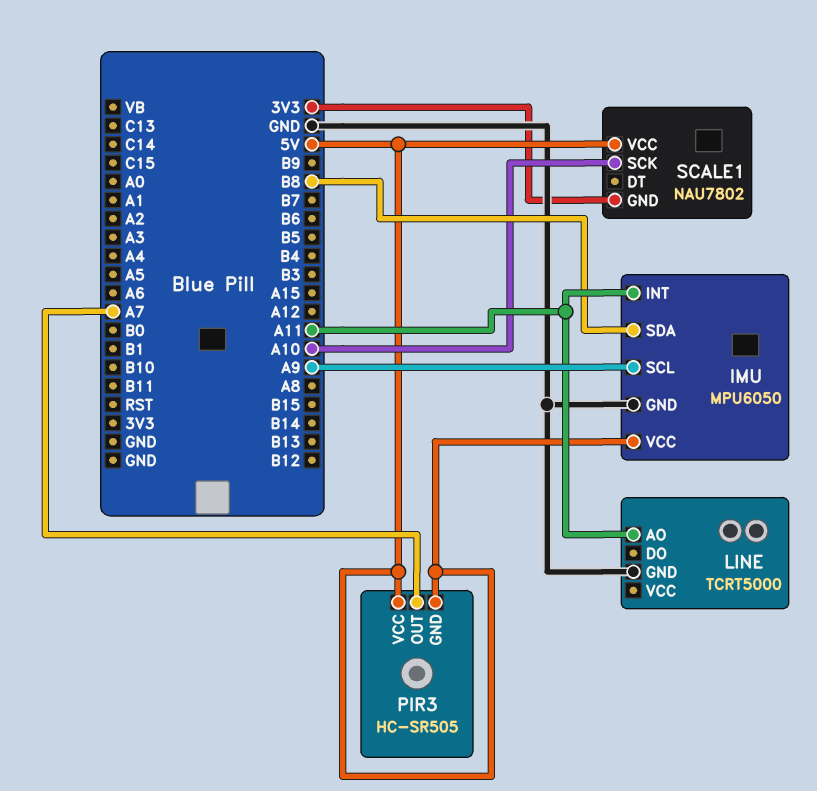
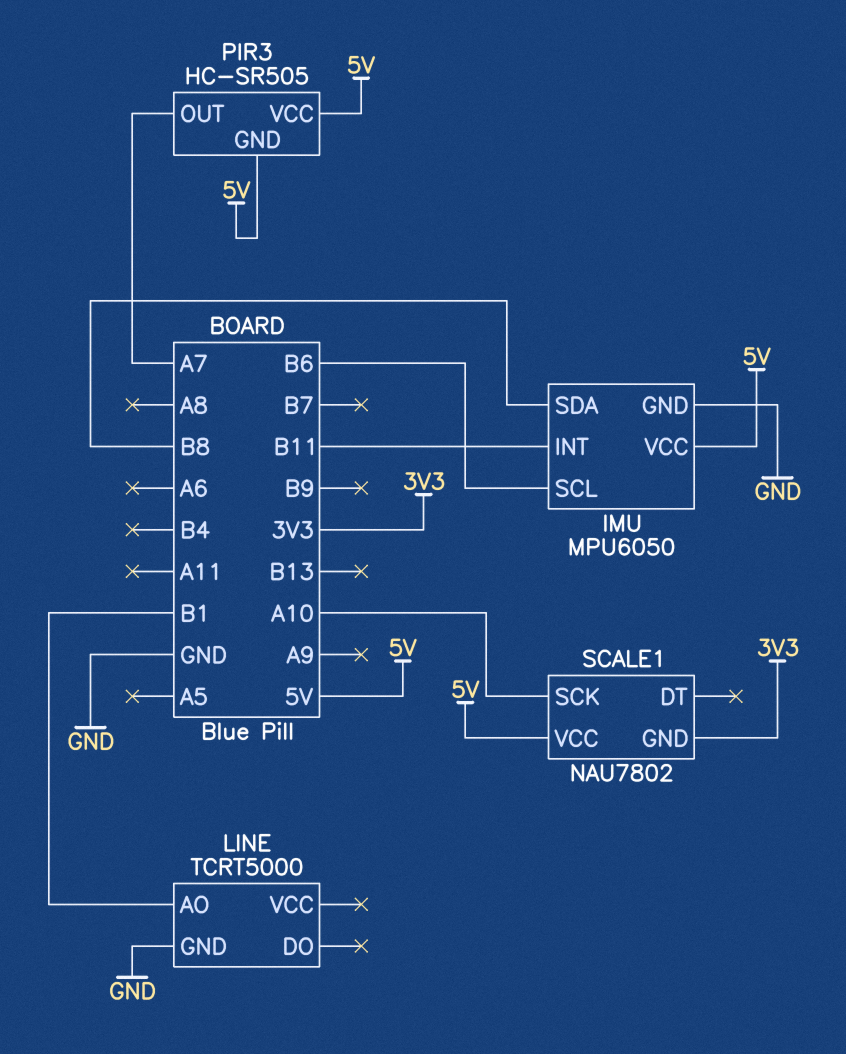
IMU pin INT: A11 -> B11
IMU pin SCL: A9 -> B6
LINE pin AO: A11 -> B1

